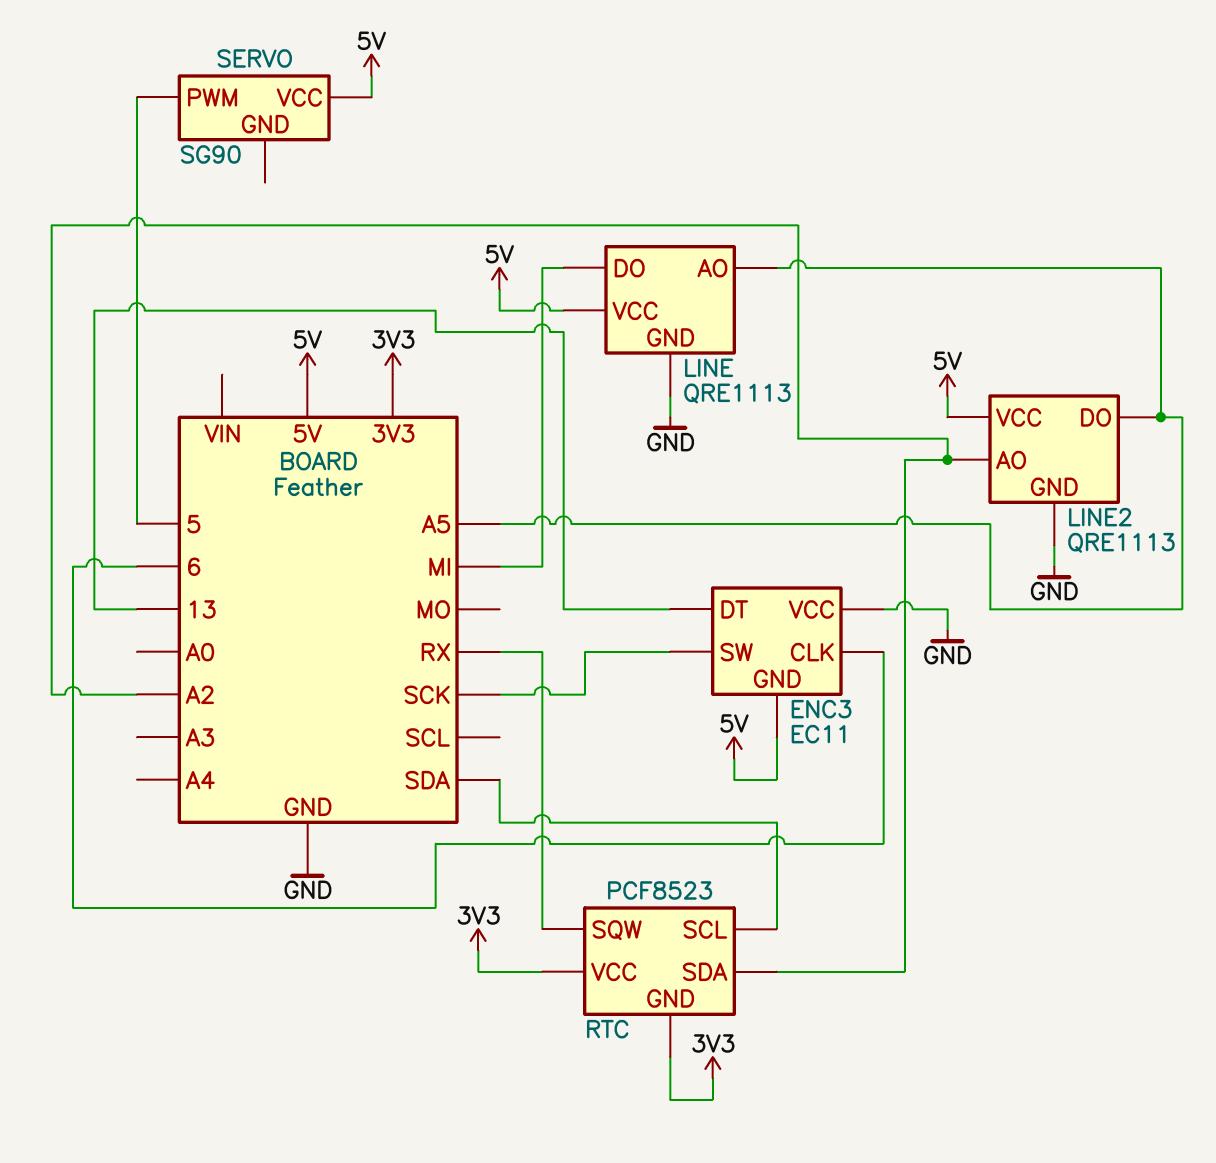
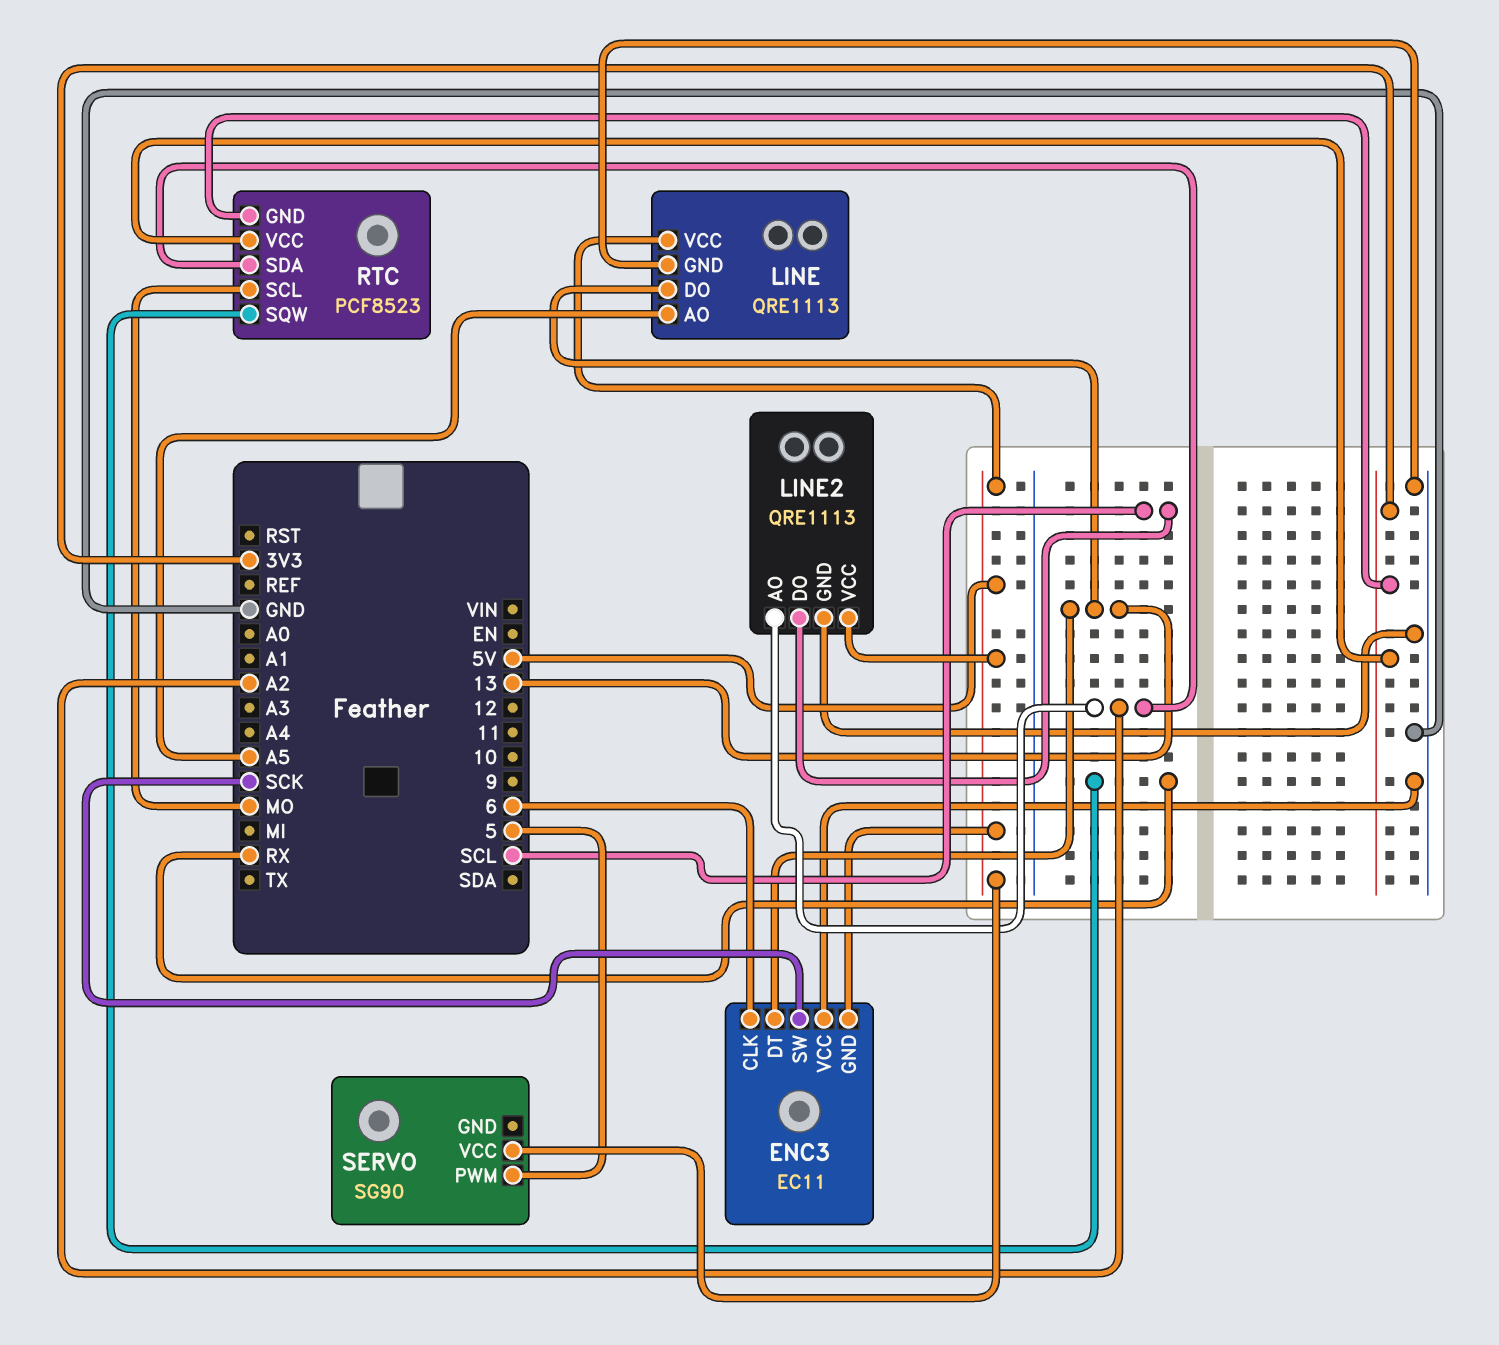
LINE pin DO: MI -> 13
LINE2 pin DO: A5 -> SCL
RTC pin SCL: SDA -> MO

